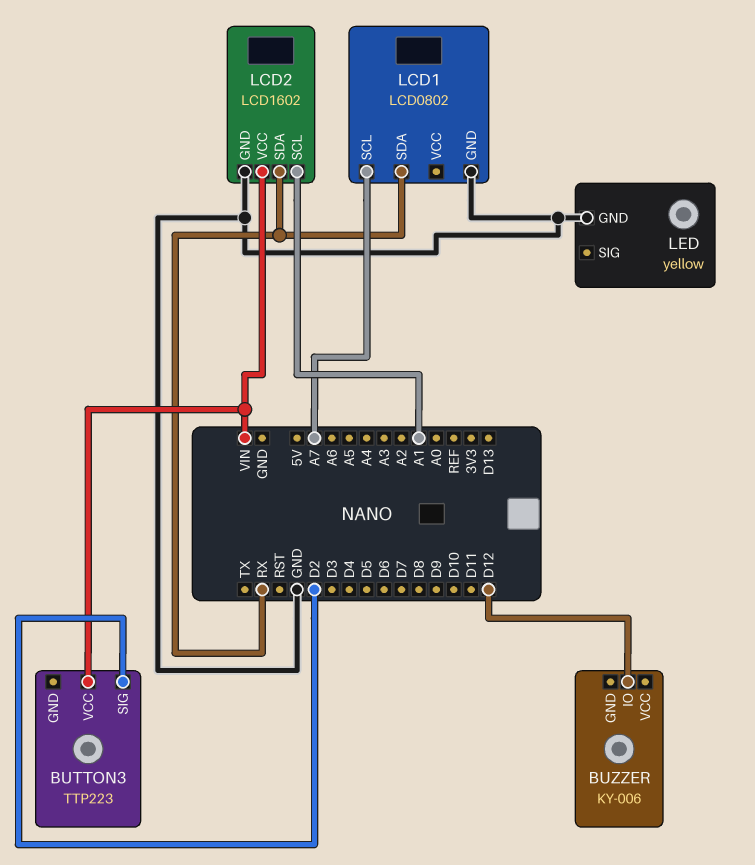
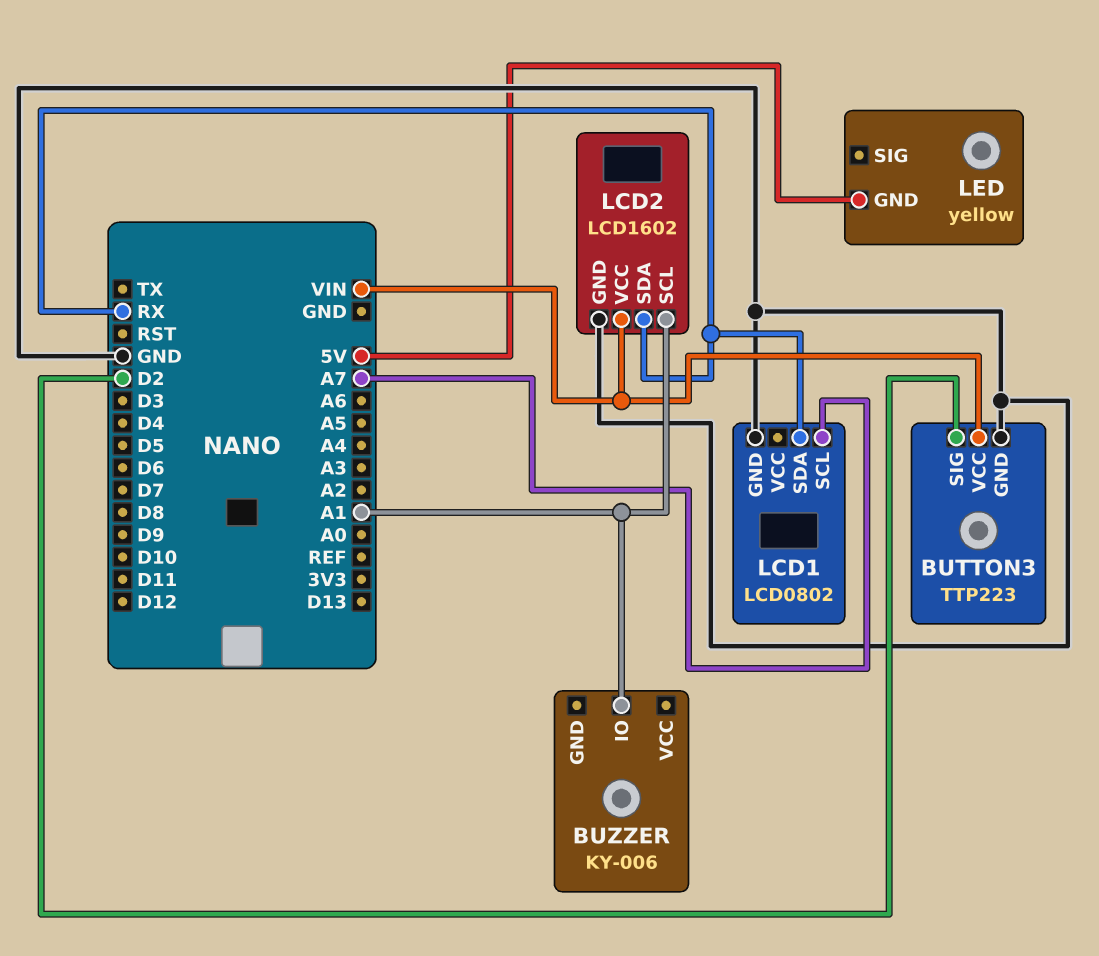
BUTTON3 pin GND: none -> GND
BUZZER pin IO: D12 -> A1
LED pin GND: GND -> 5V

